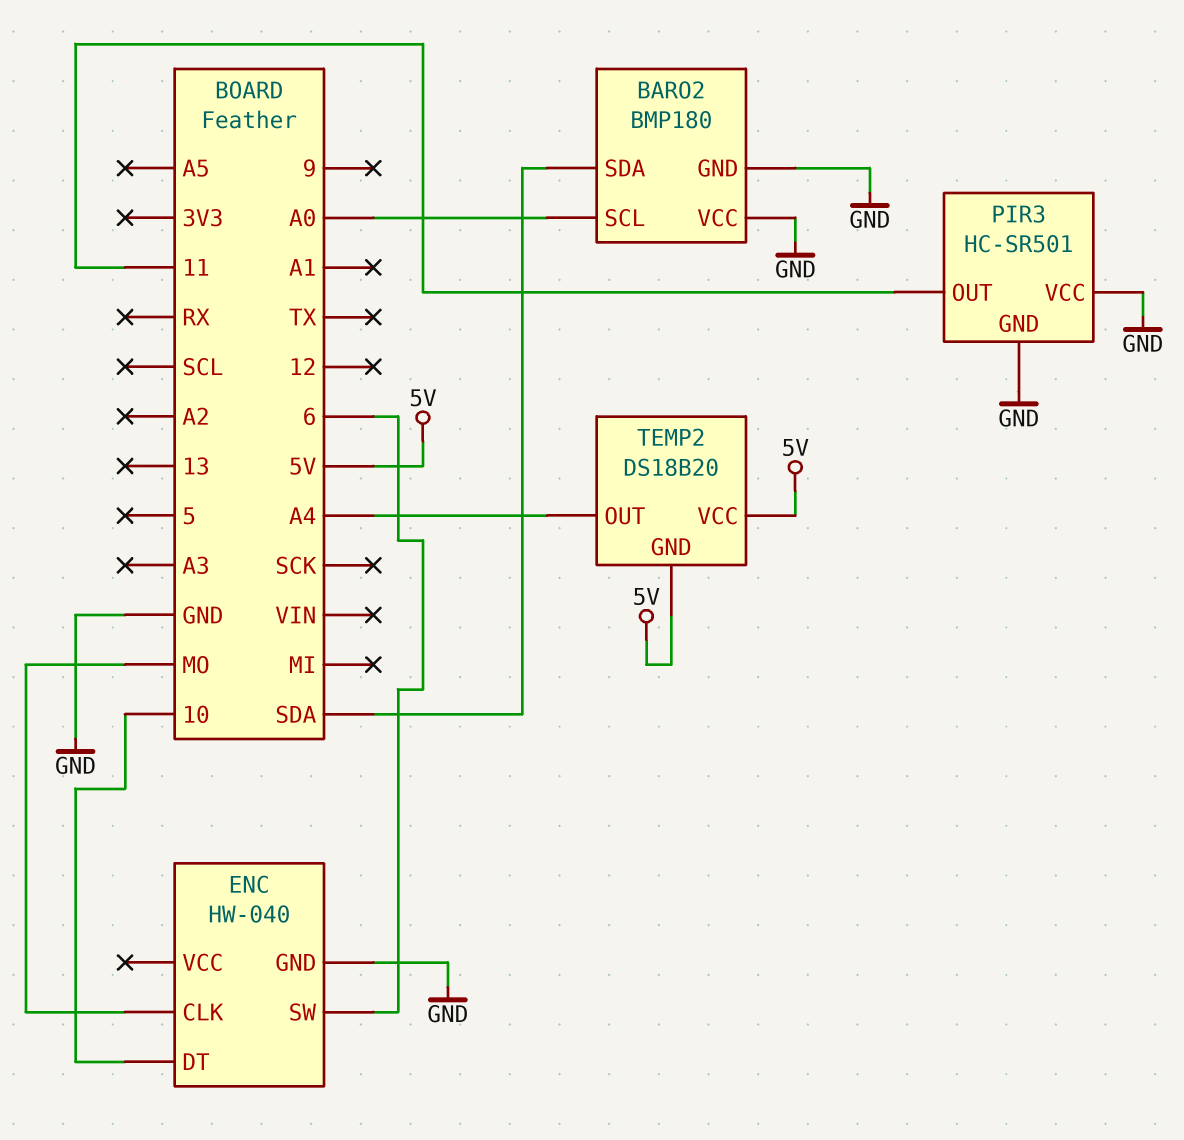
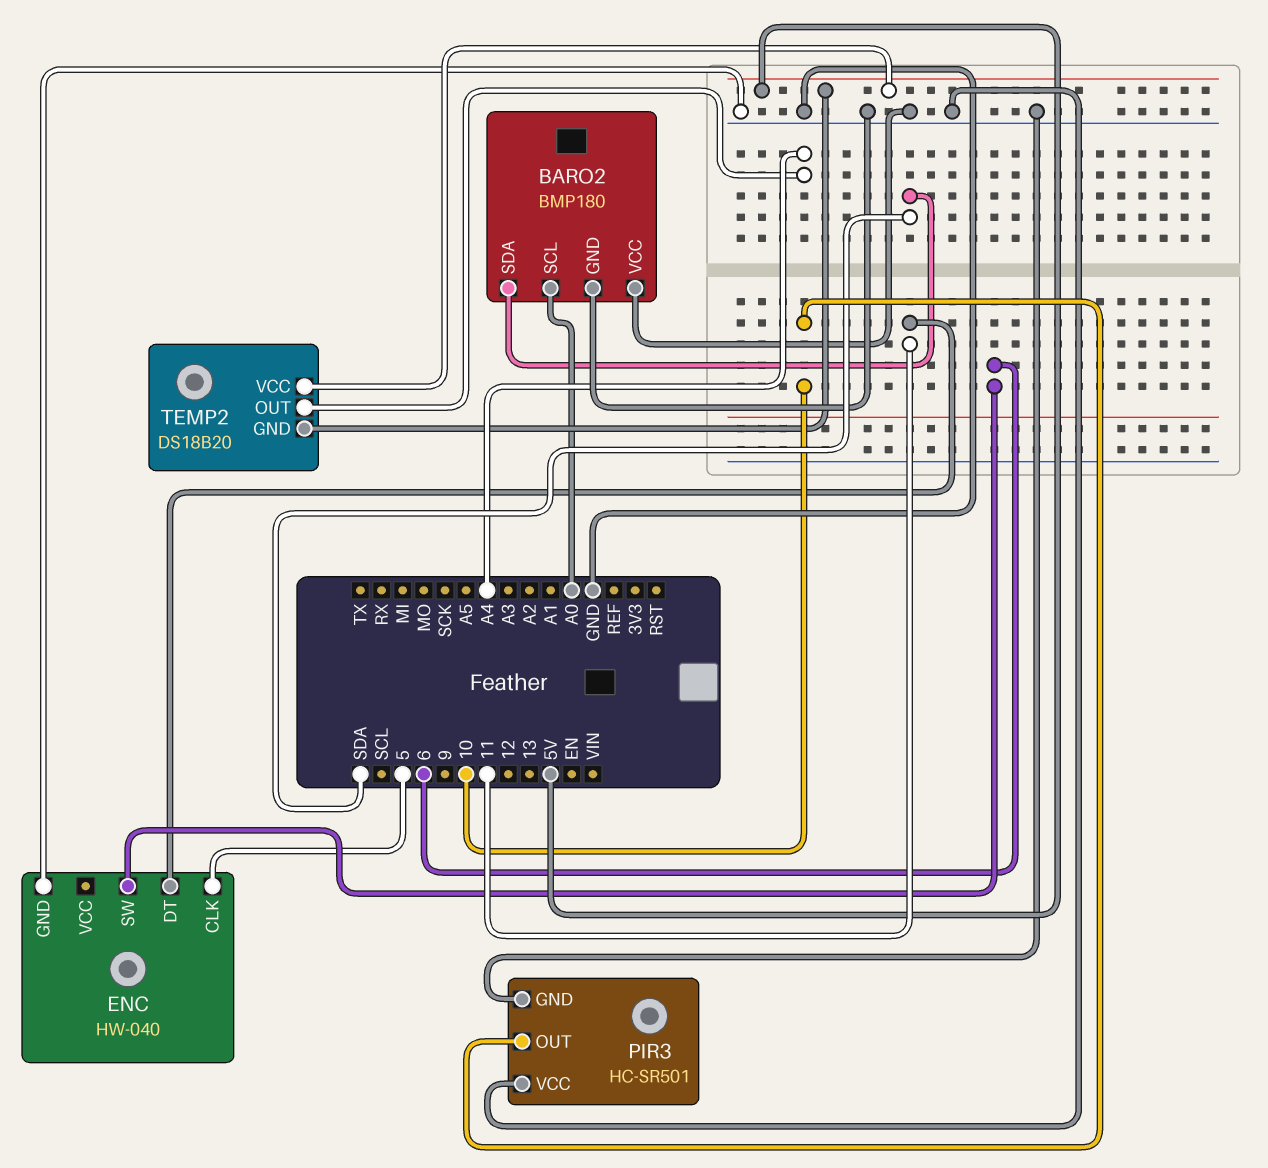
ENC pin CLK: MO -> 5
ENC pin DT: 10 -> 11
PIR3 pin OUT: 11 -> 10

